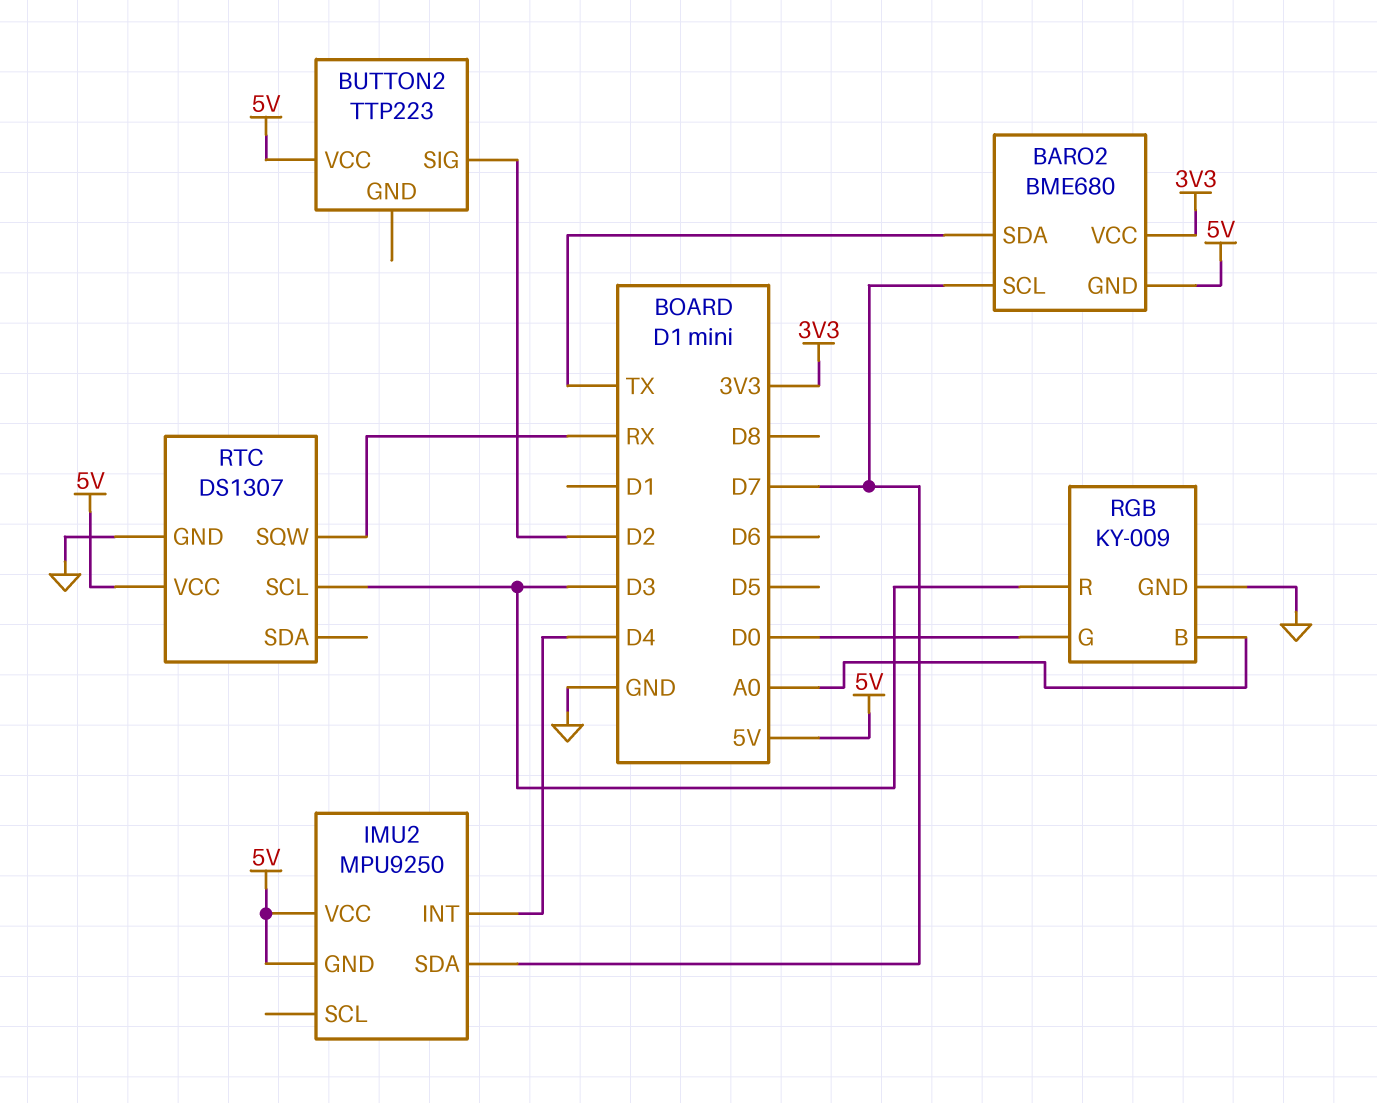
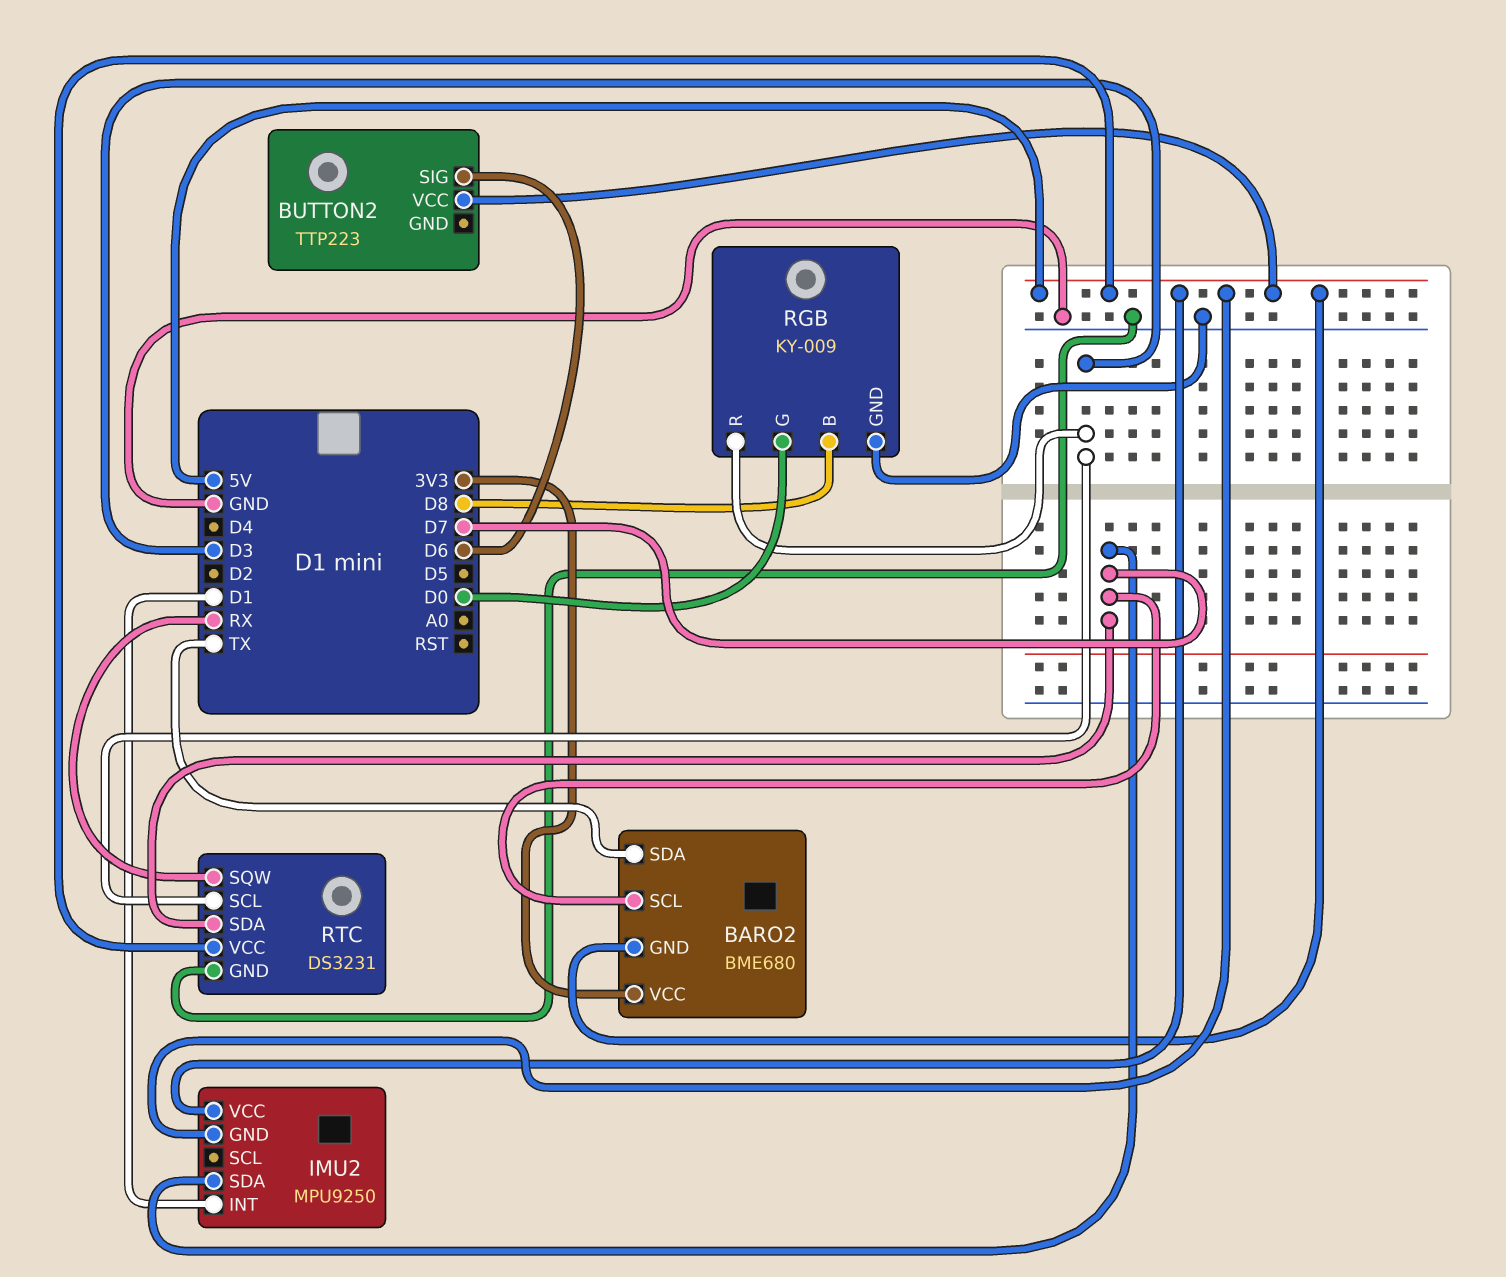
BUTTON2 pin SIG: D2 -> D6
IMU2 pin INT: D4 -> D1
RGB pin B: A0 -> D8
RTC: DS1307 -> DS3231
RTC pin SDA: none -> D7

